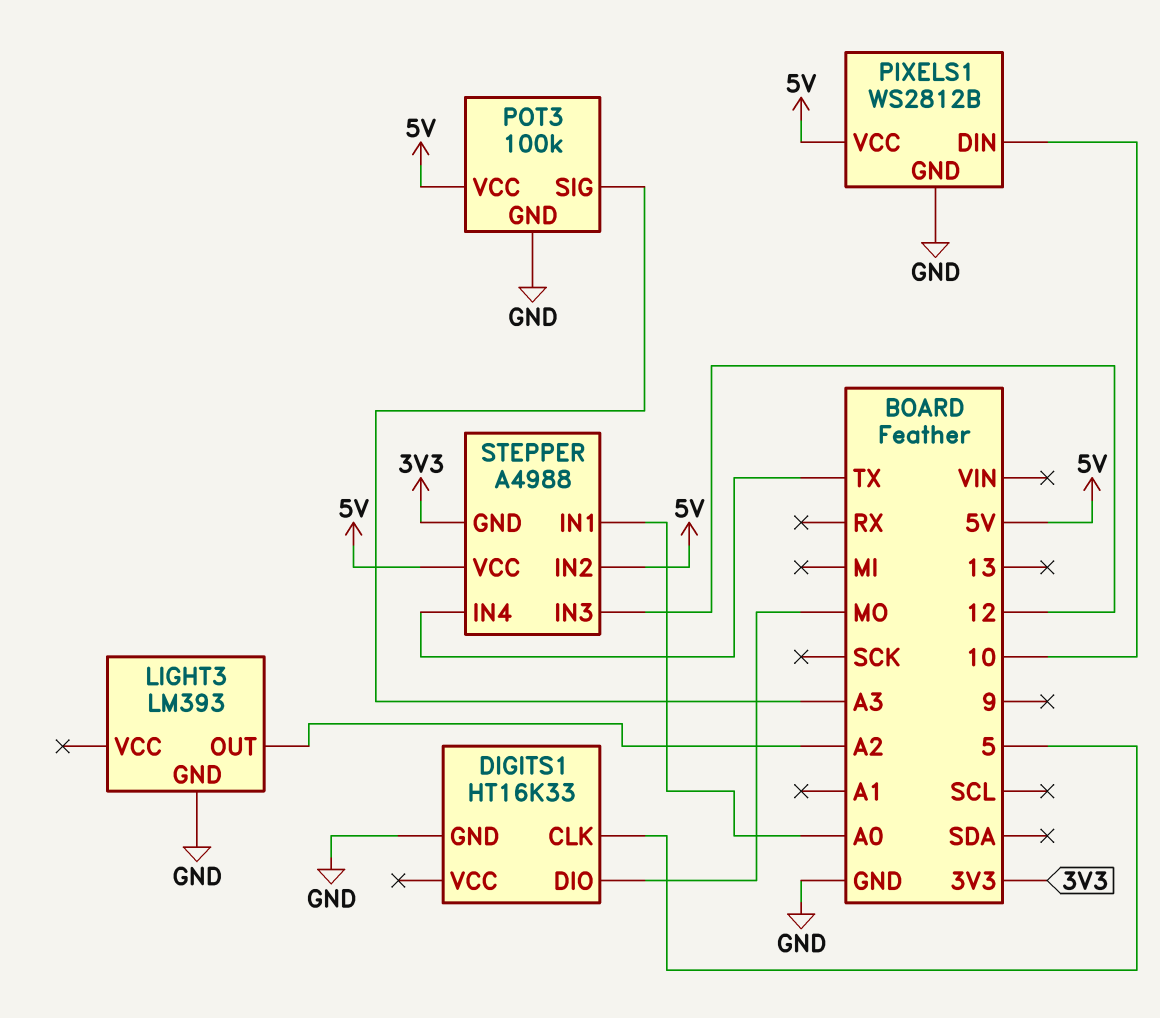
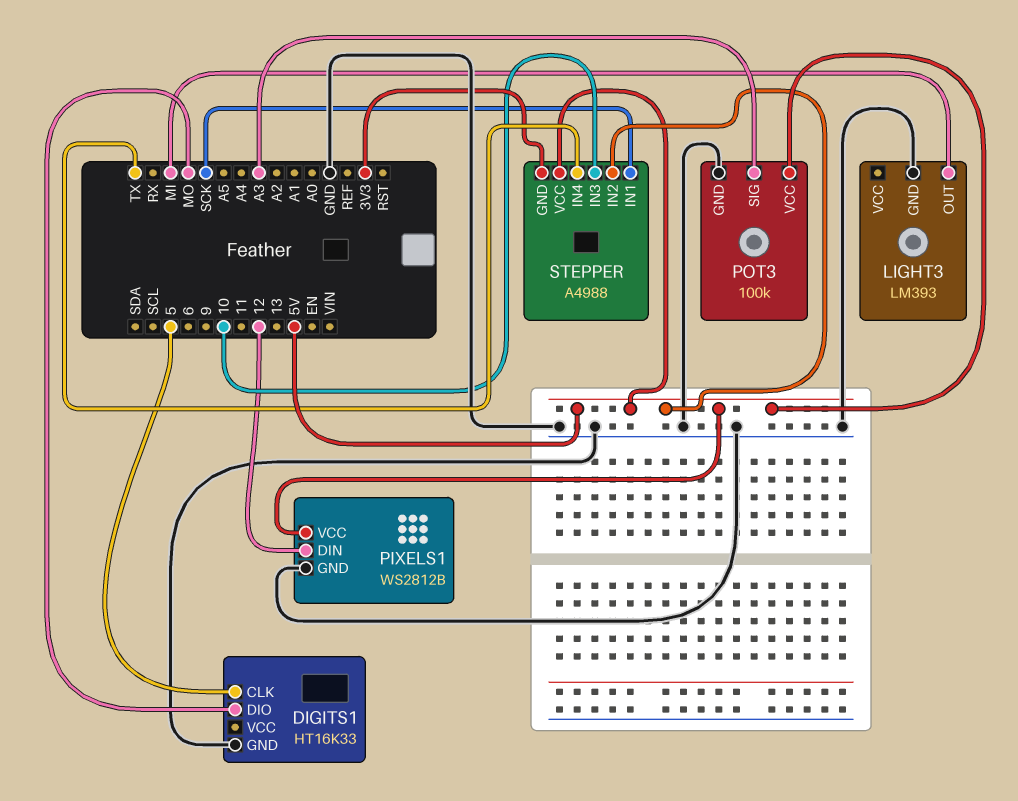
LIGHT3 pin OUT: A2 -> MI
PIXELS1 pin DIN: 10 -> 12
STEPPER pin IN1: A0 -> SCK
STEPPER pin IN3: 12 -> 10

